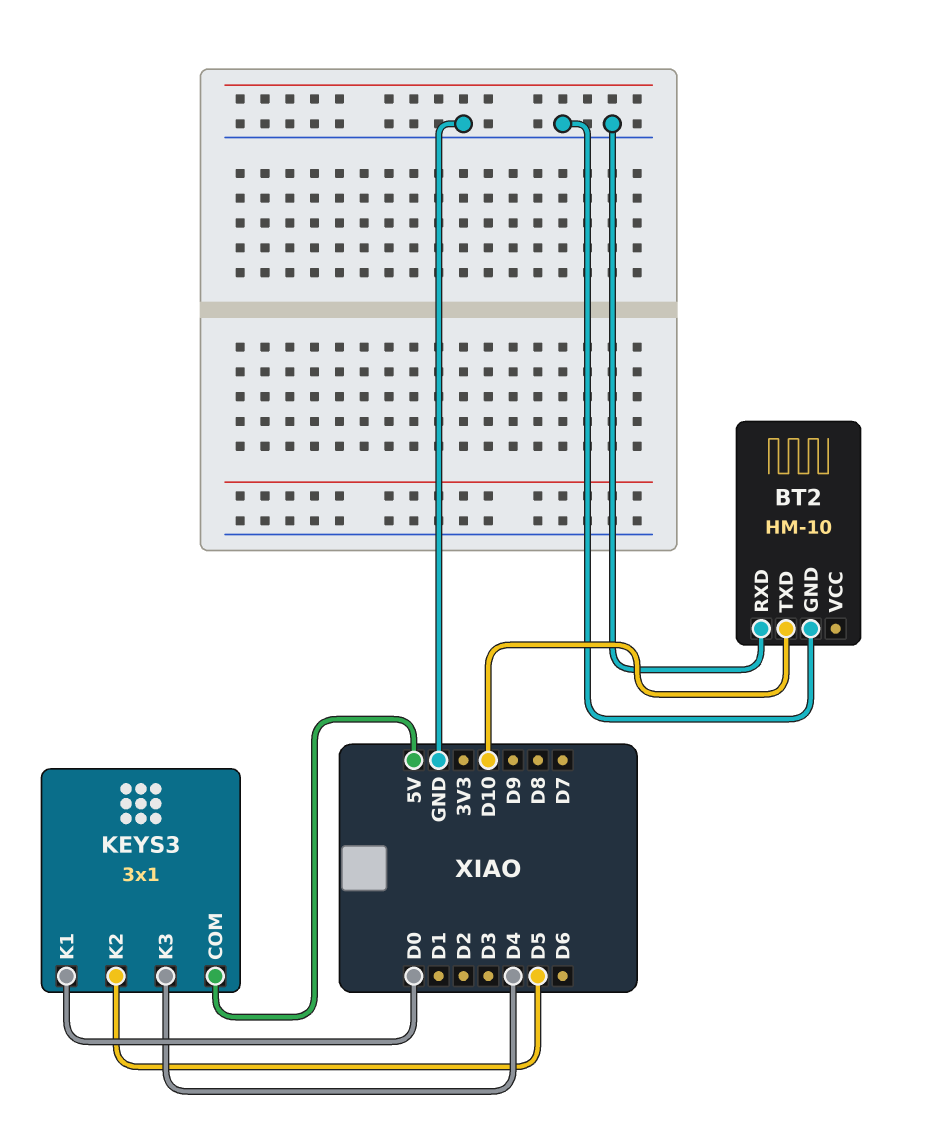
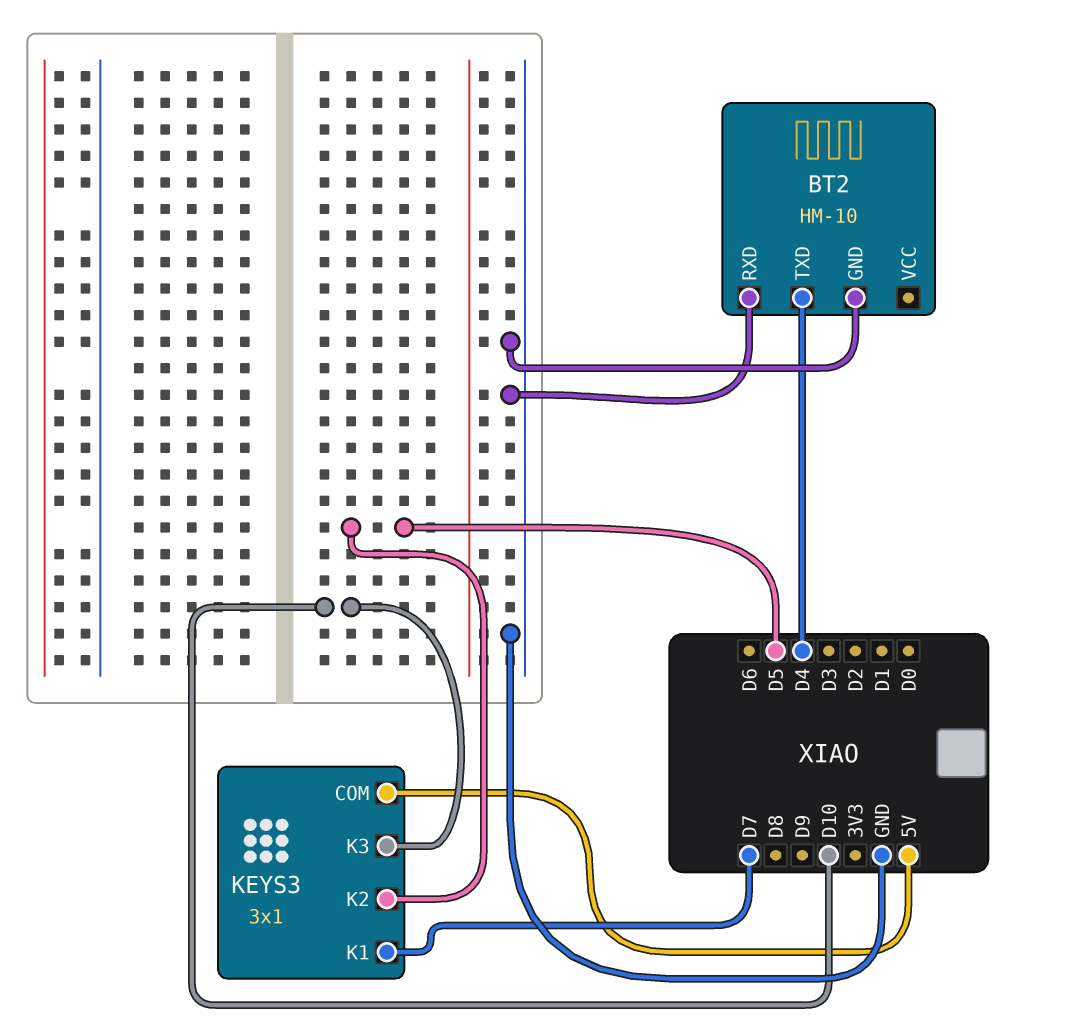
BT2 pin TXD: D10 -> D4
KEYS3 pin K1: D0 -> D7
KEYS3 pin K3: D4 -> D10

